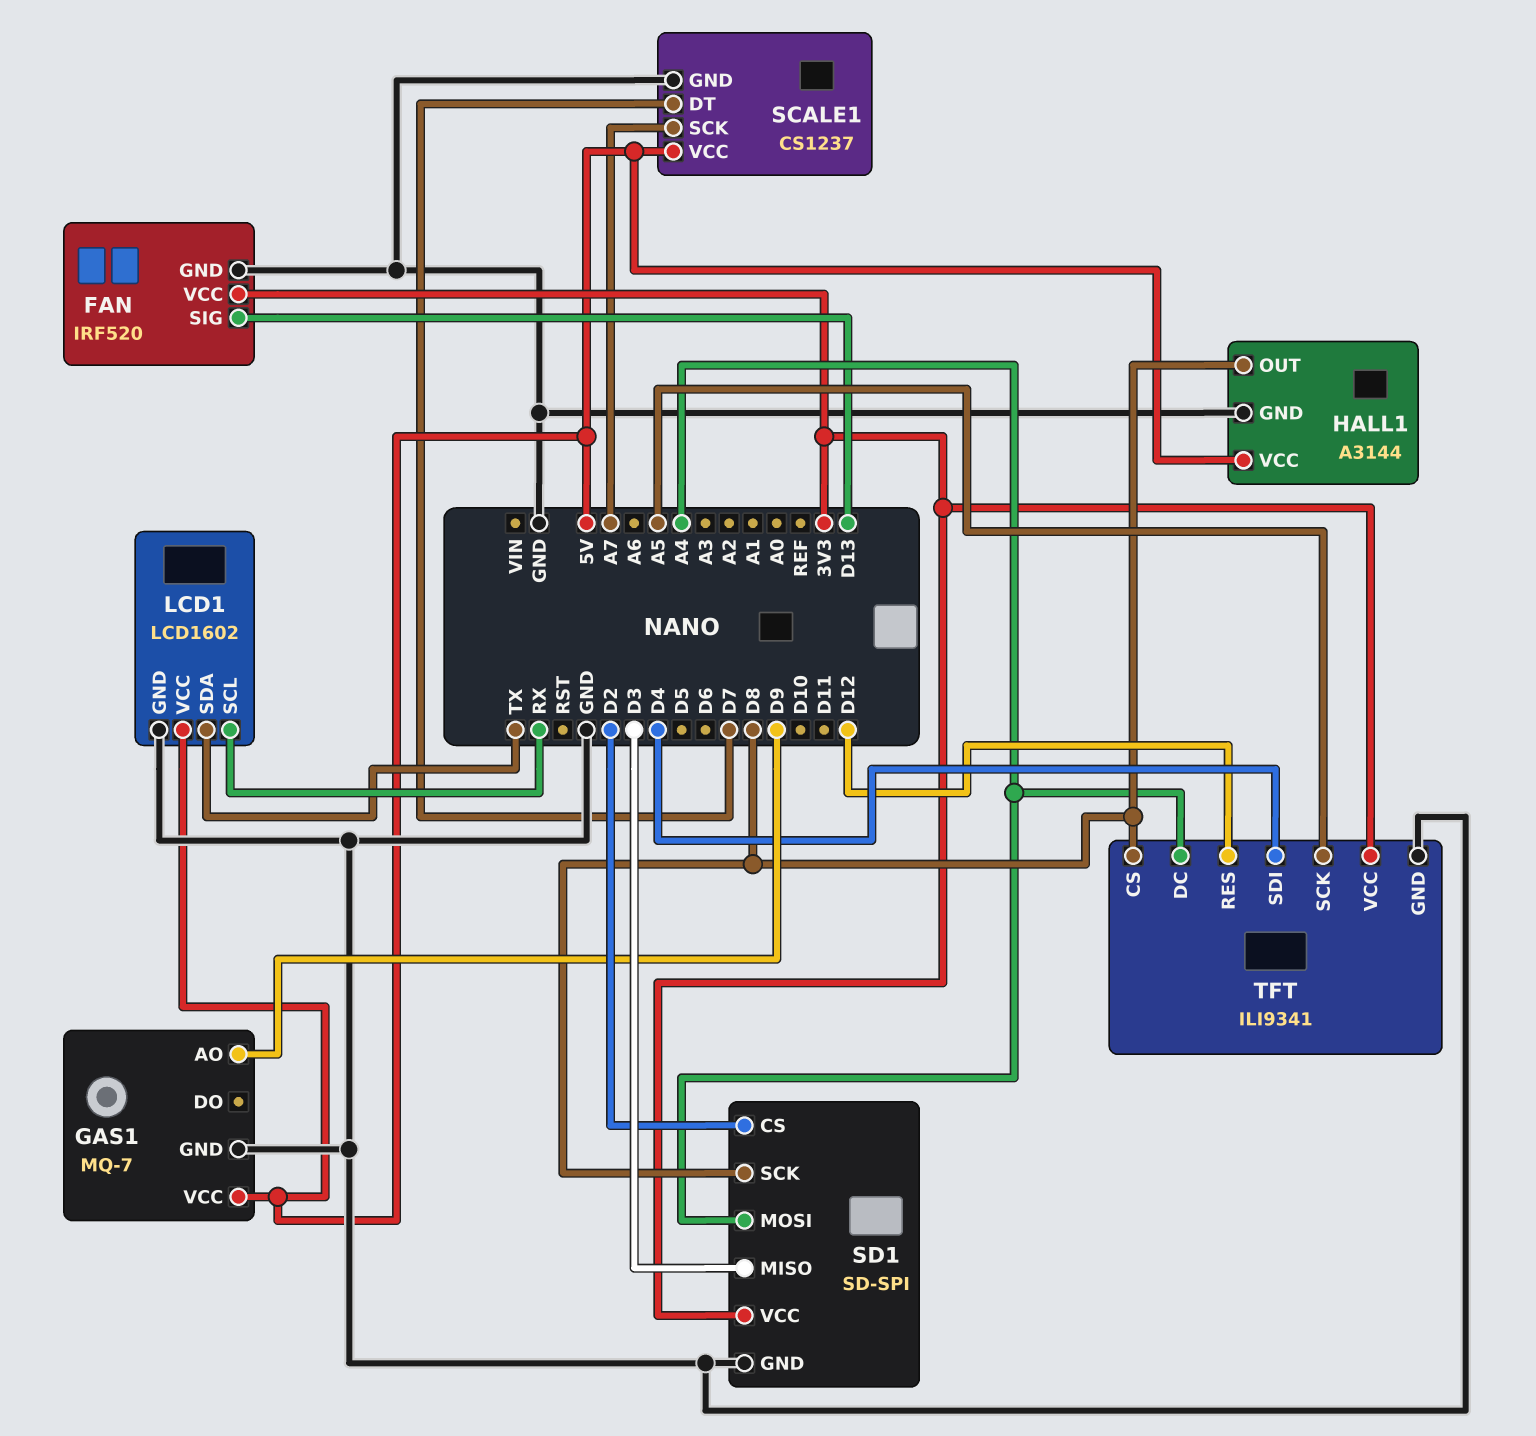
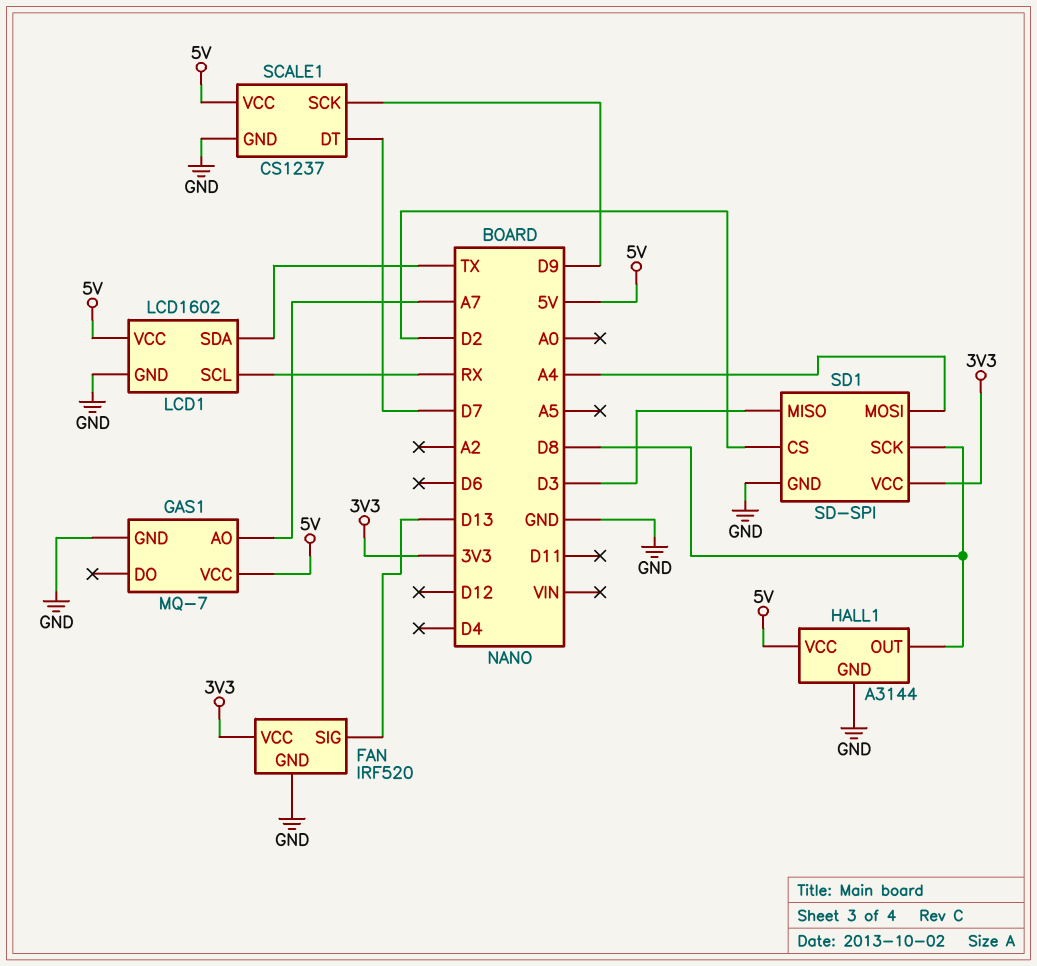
GAS1 pin AO: D9 -> A7
SCALE1 pin SCK: A7 -> D9
TFT: ILI9341 -> none
TFT pin CS: D8 -> none
TFT pin DC: A4 -> none
TFT pin GND: GND -> none
TFT pin RES: D12 -> none
TFT pin SCK: A5 -> none
TFT pin SDI: D4 -> none
TFT pin VCC: 3V3 -> none

